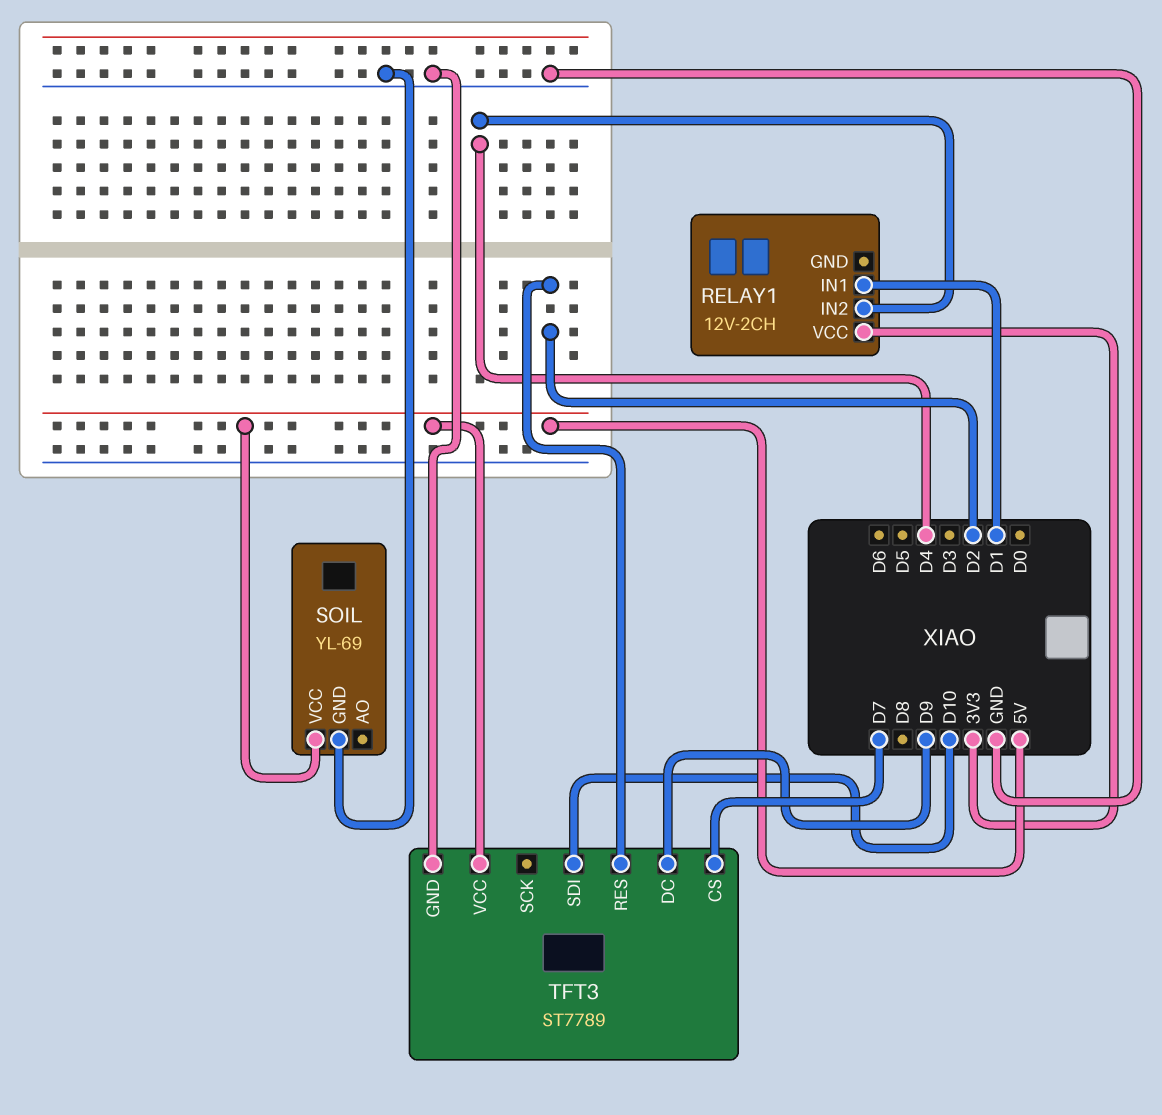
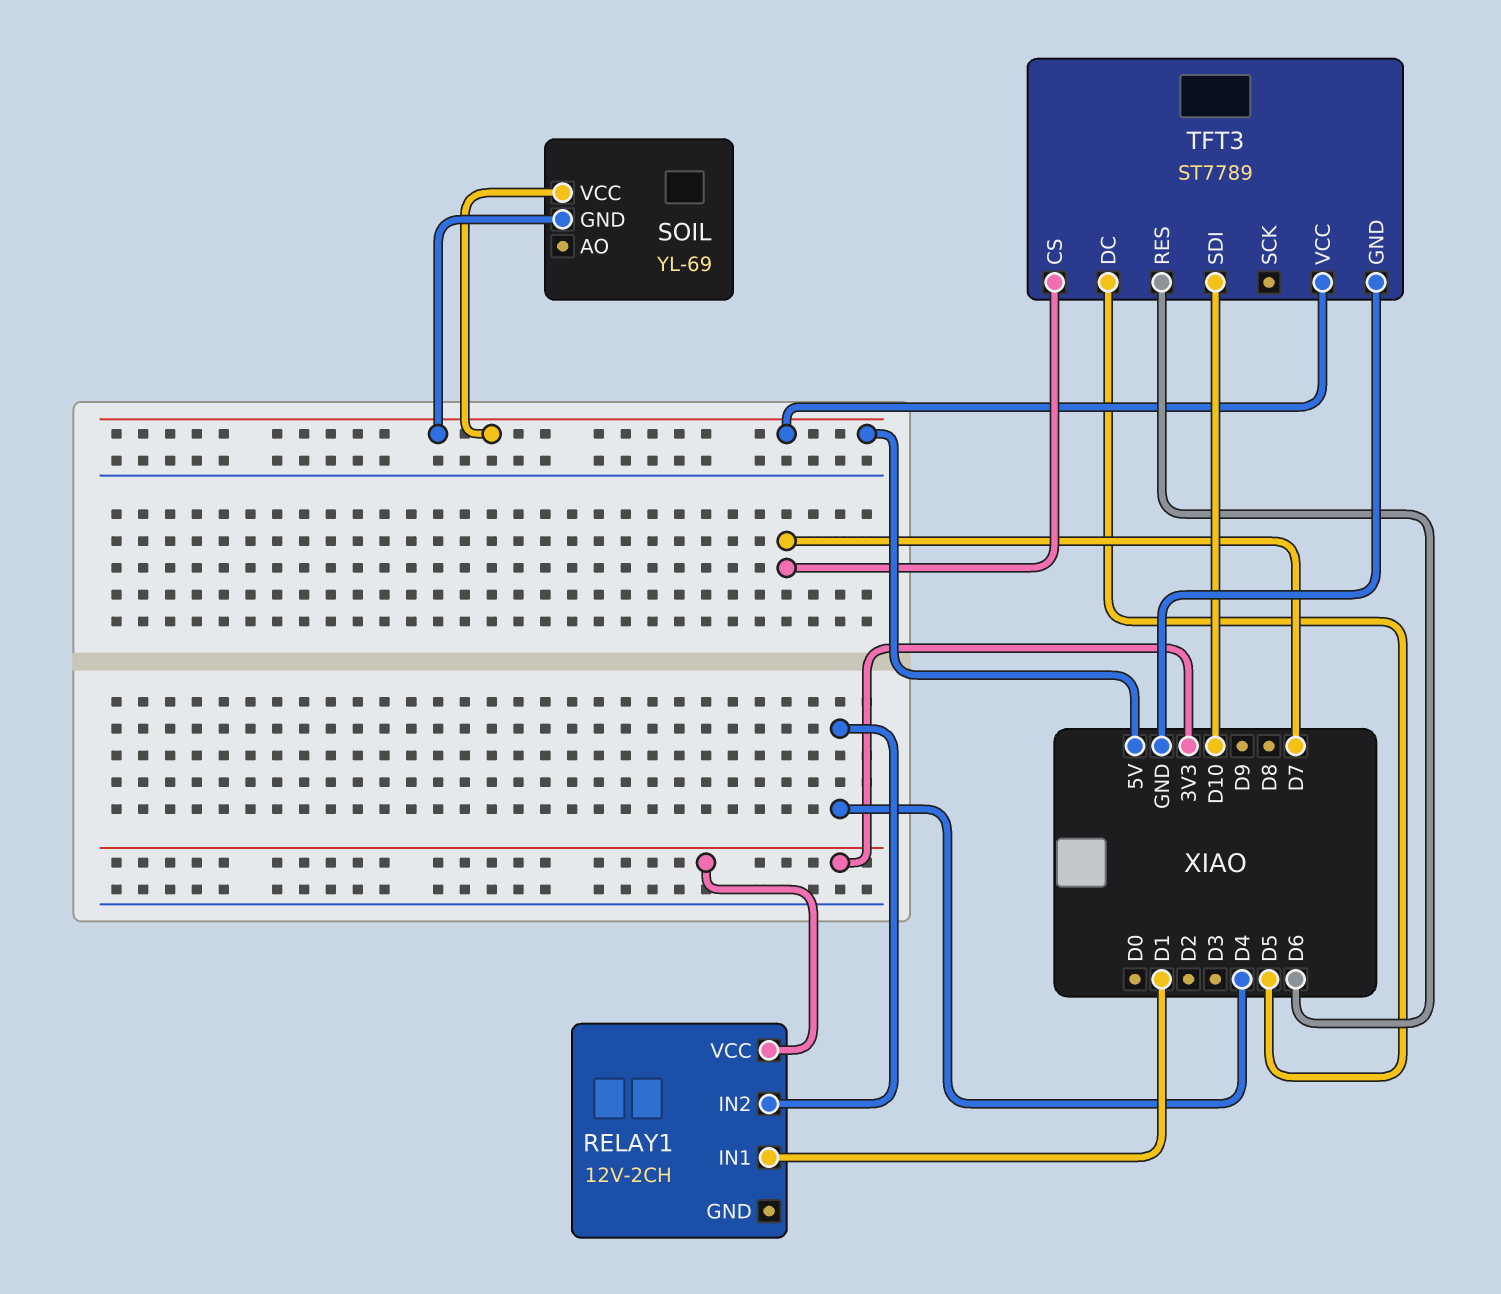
SOIL pin GND: GND -> 5V
TFT3 pin DC: D9 -> D5
TFT3 pin RES: D2 -> D6

